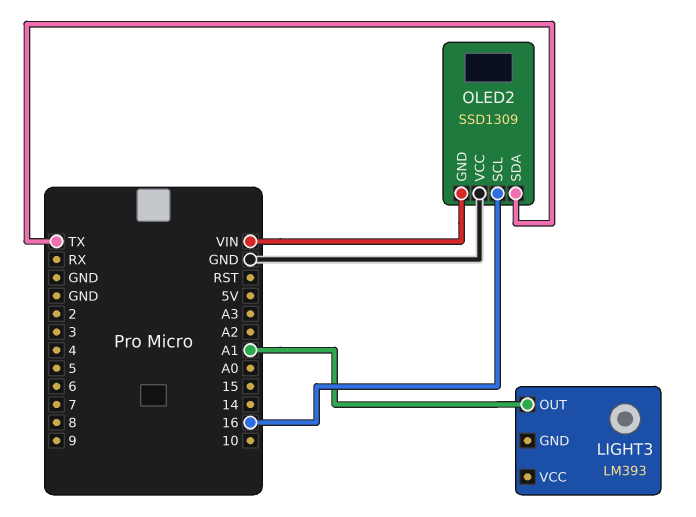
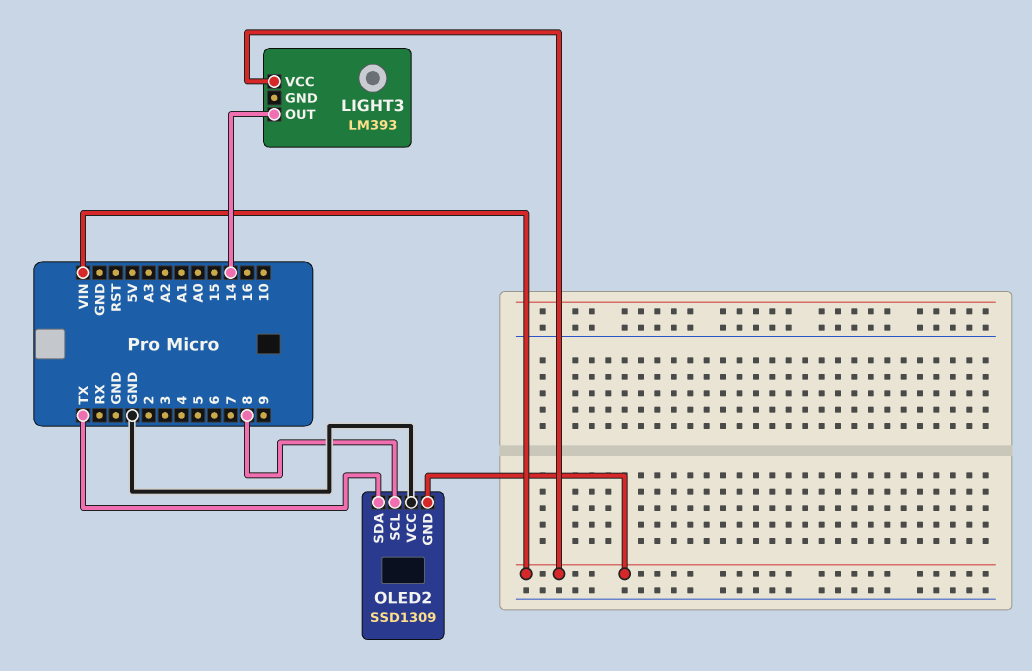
LIGHT3 pin OUT: A1 -> 14
LIGHT3 pin VCC: none -> VIN
OLED2 pin SCL: 16 -> 8

